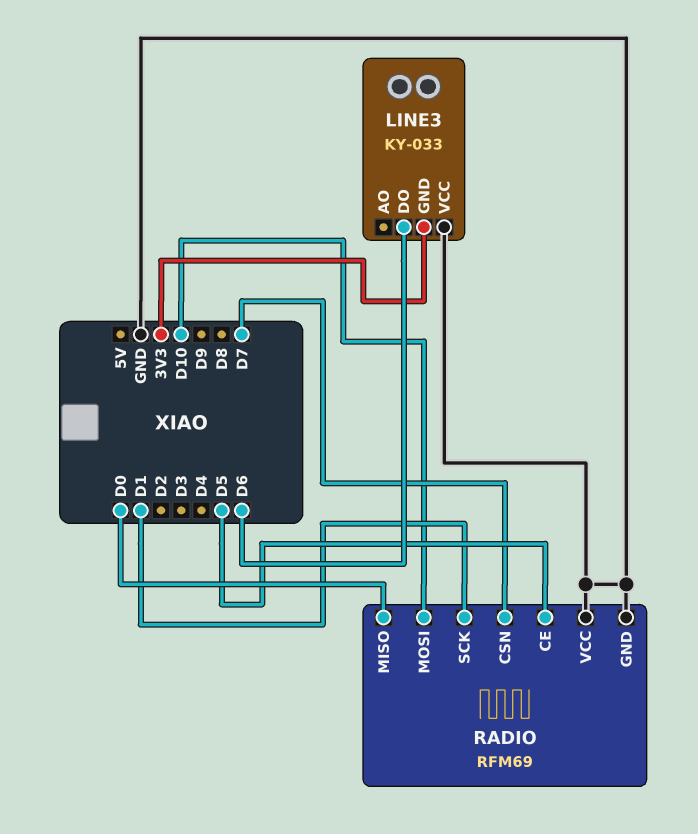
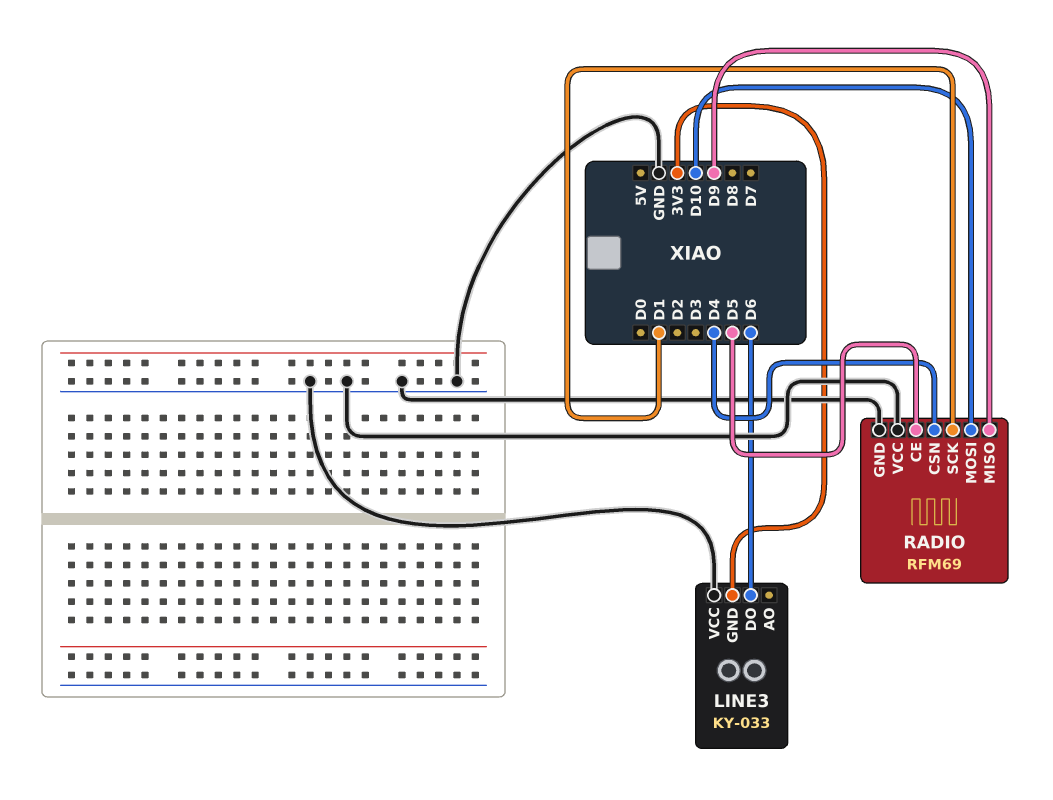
RADIO pin CSN: D7 -> D4
RADIO pin MISO: D0 -> D9

